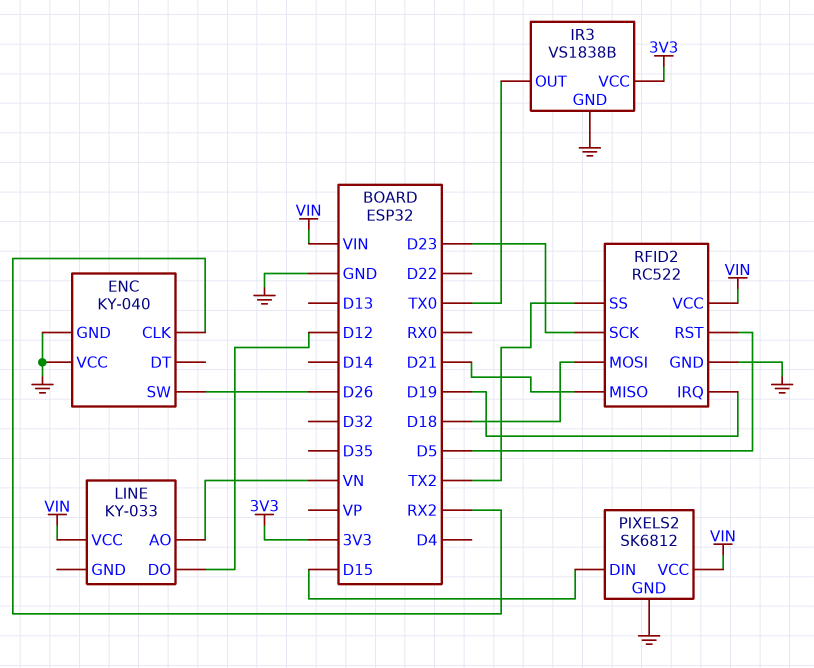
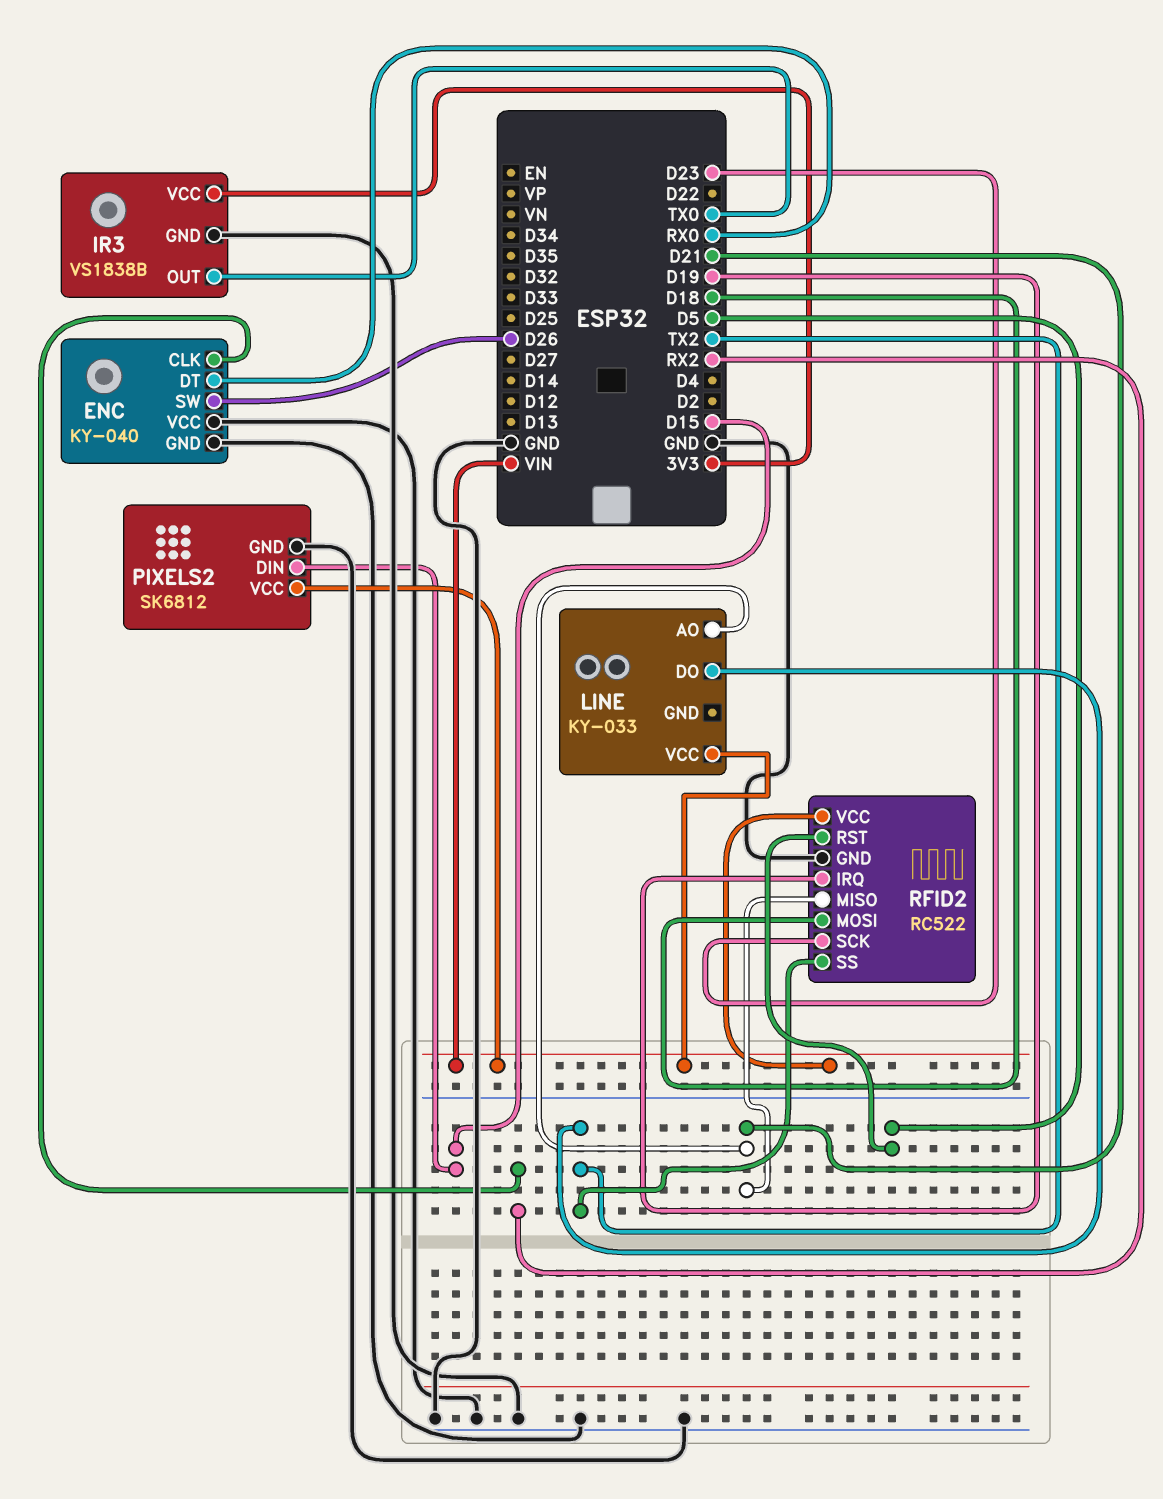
ENC pin DT: none -> RX0
LINE pin AO: VN -> D21
LINE pin DO: D12 -> TX2

